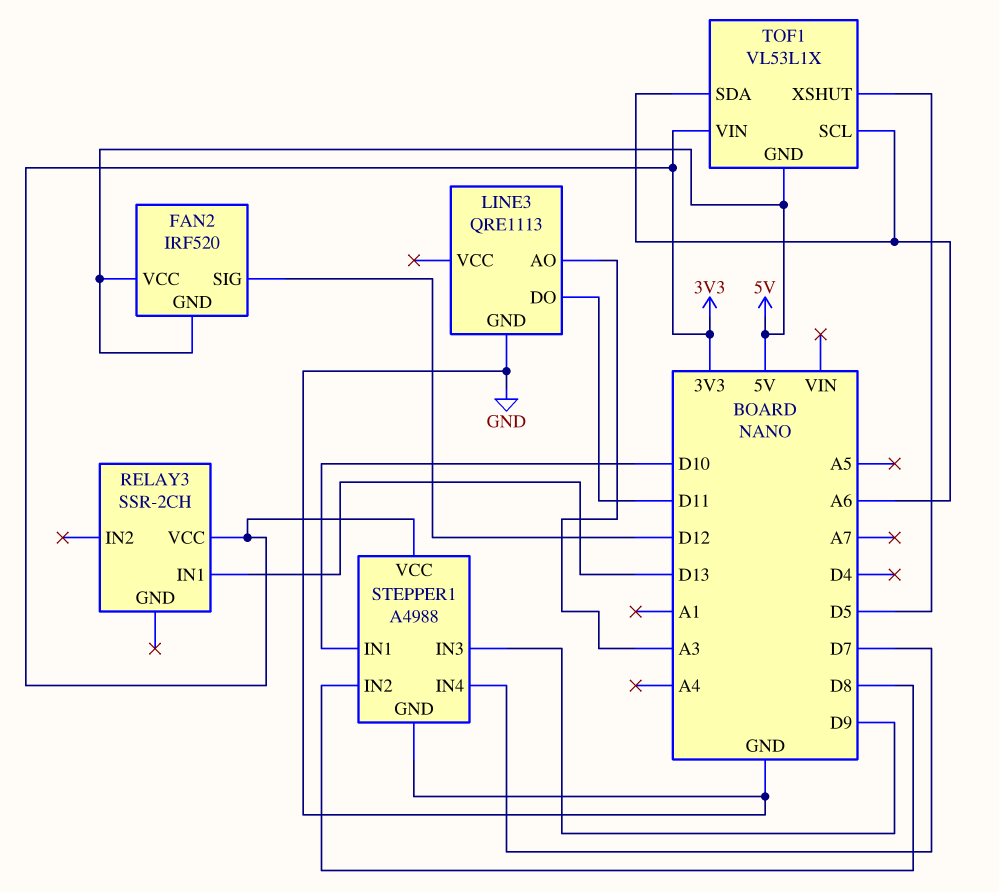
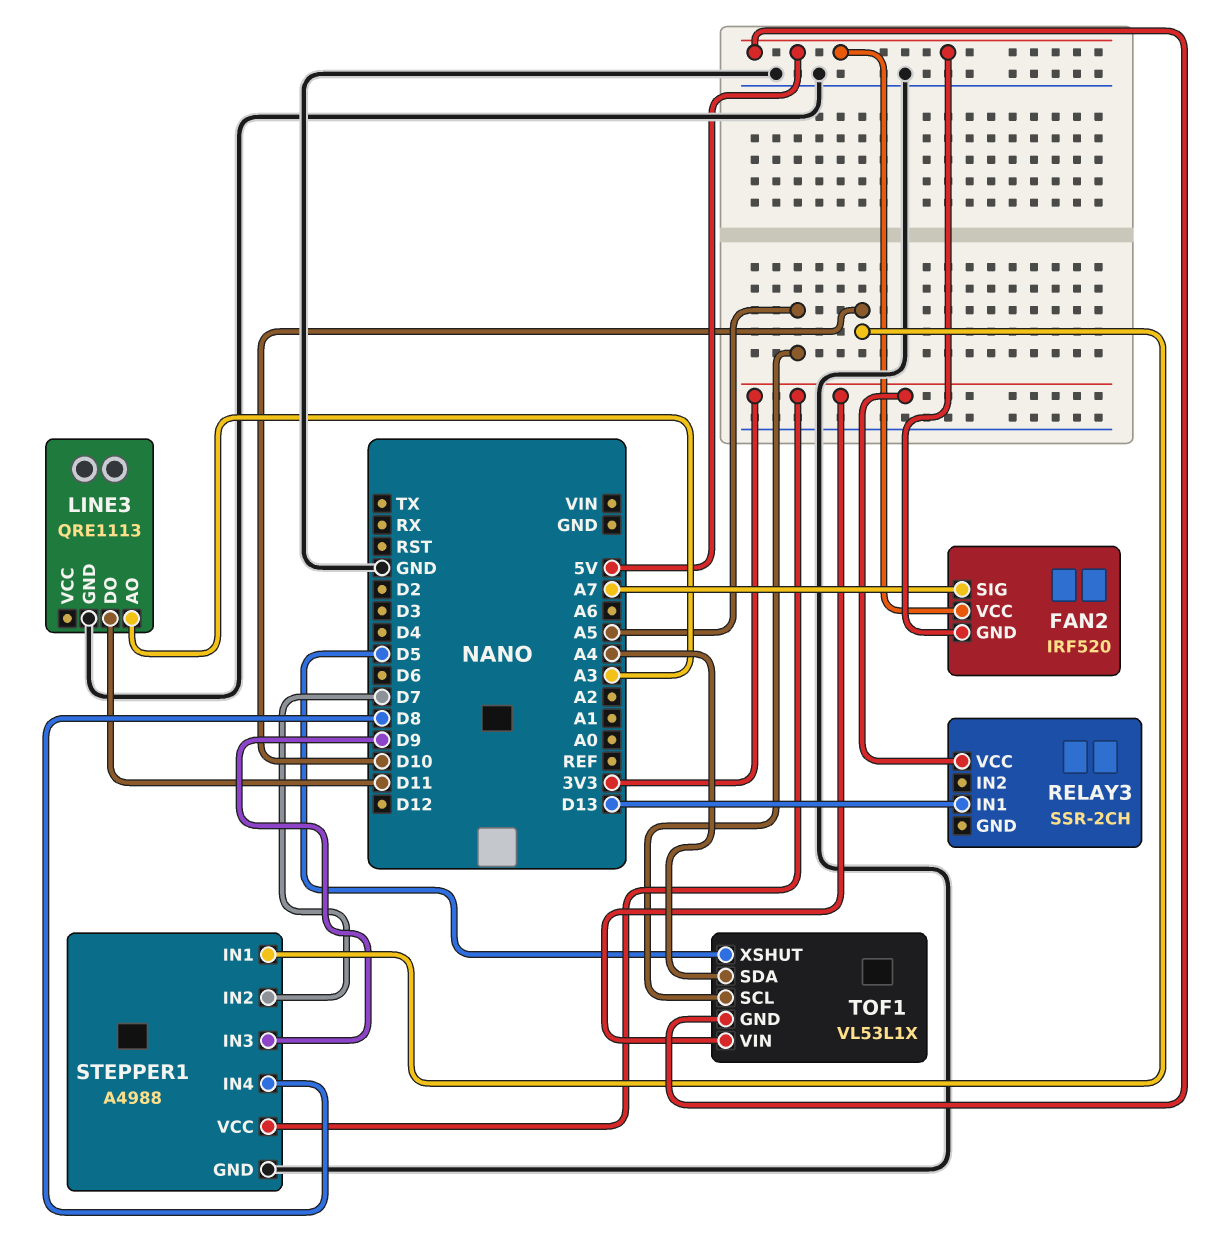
FAN2 pin SIG: D12 -> A7
STEPPER1 pin IN2: D8 -> D7
STEPPER1 pin IN4: D7 -> D8
TOF1 pin SCL: A6 -> A5
TOF1 pin SDA: A6 -> A4

